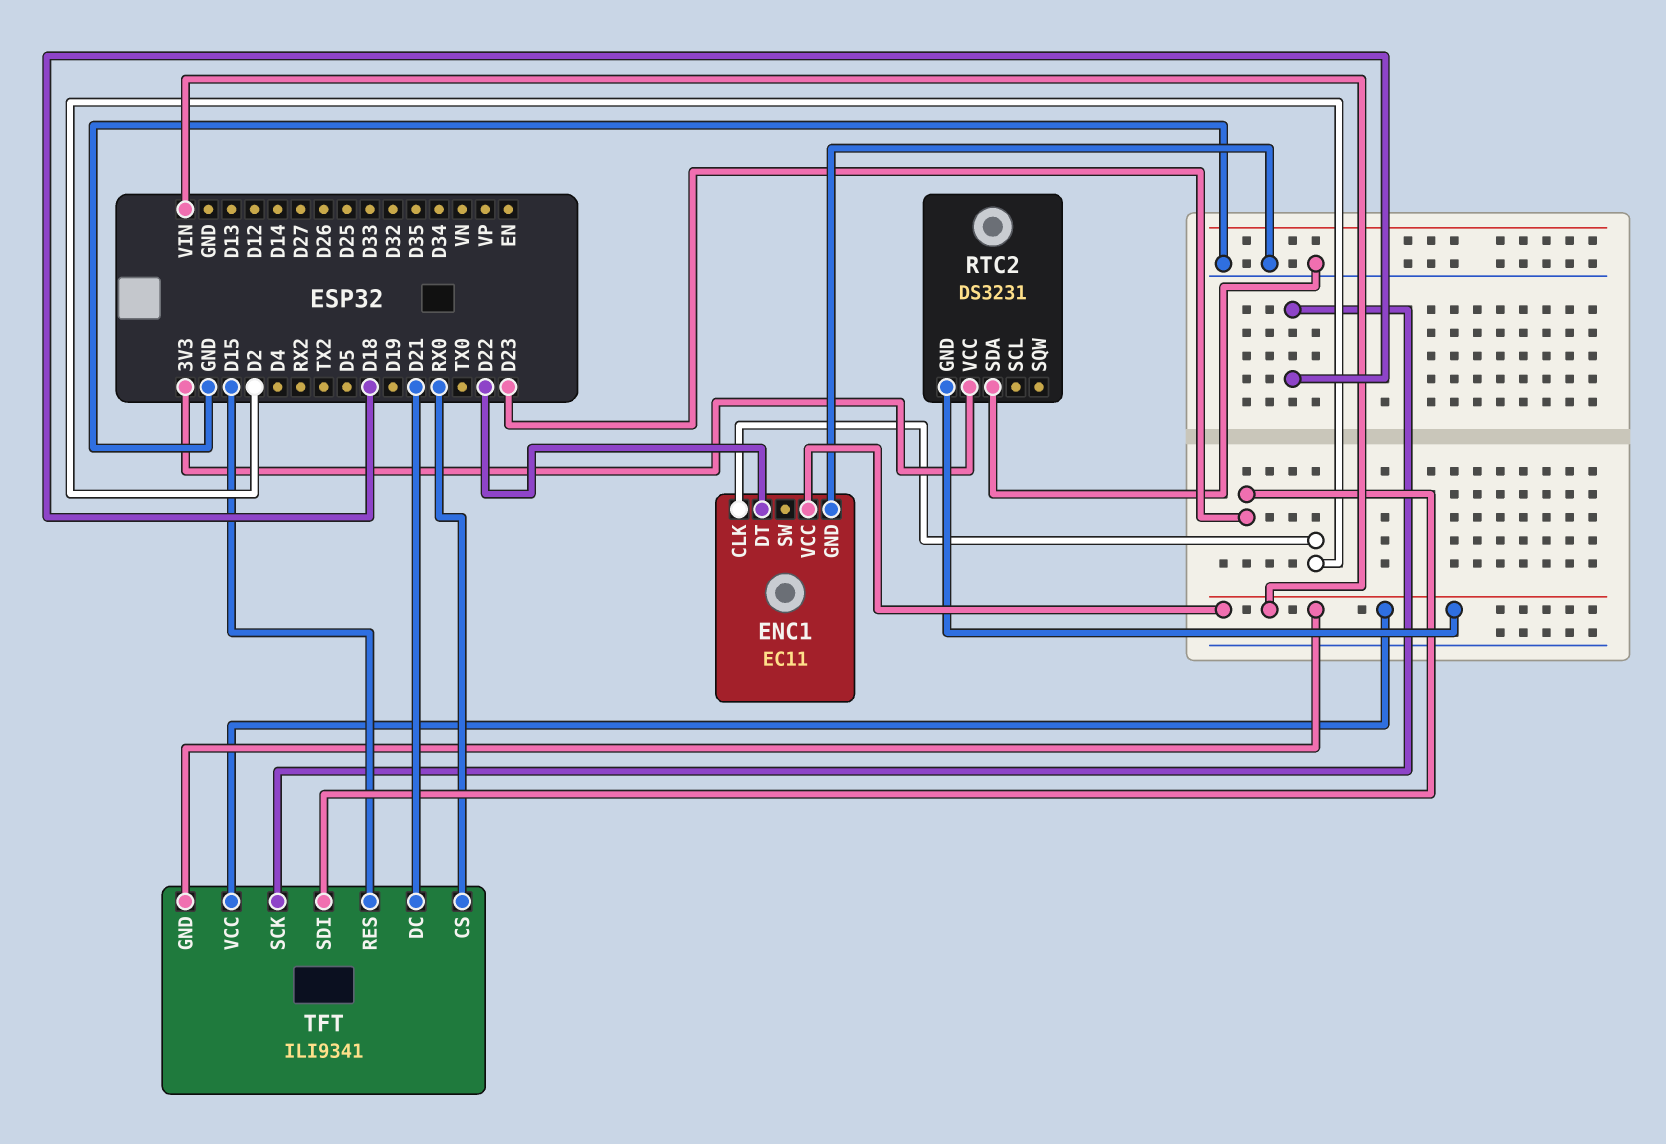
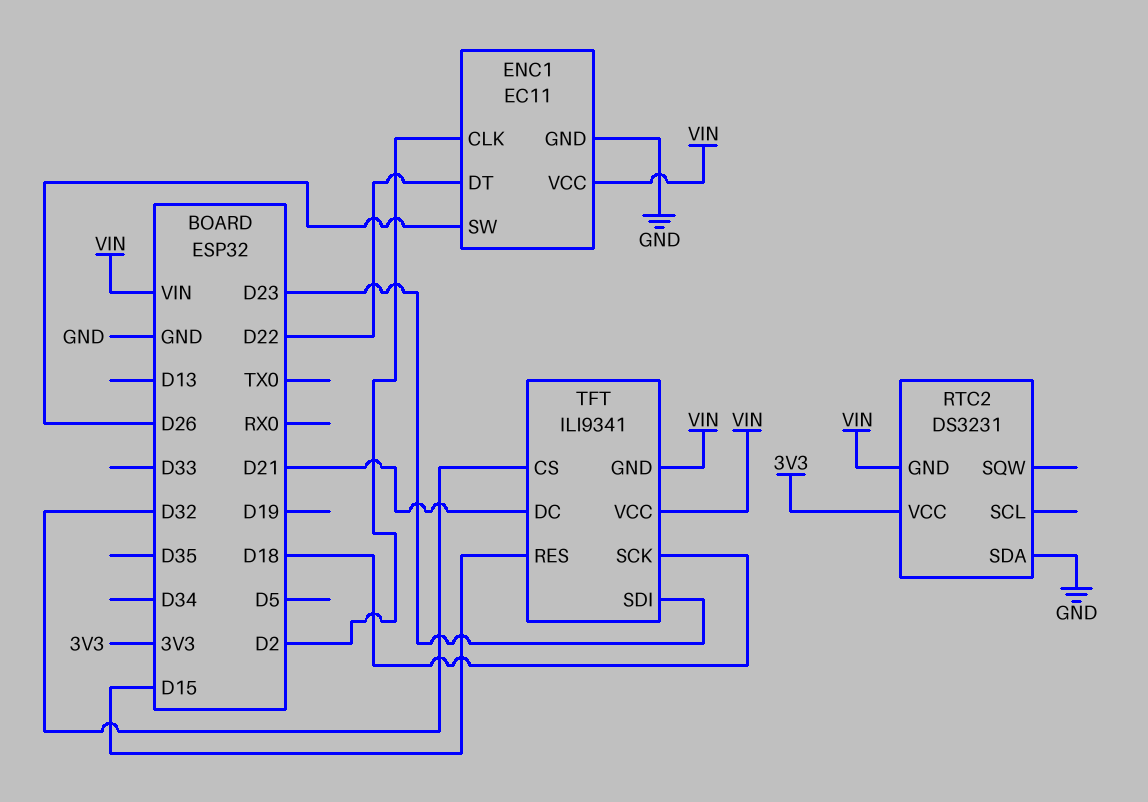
ENC1 pin SW: none -> D26
TFT pin CS: RX0 -> D32

